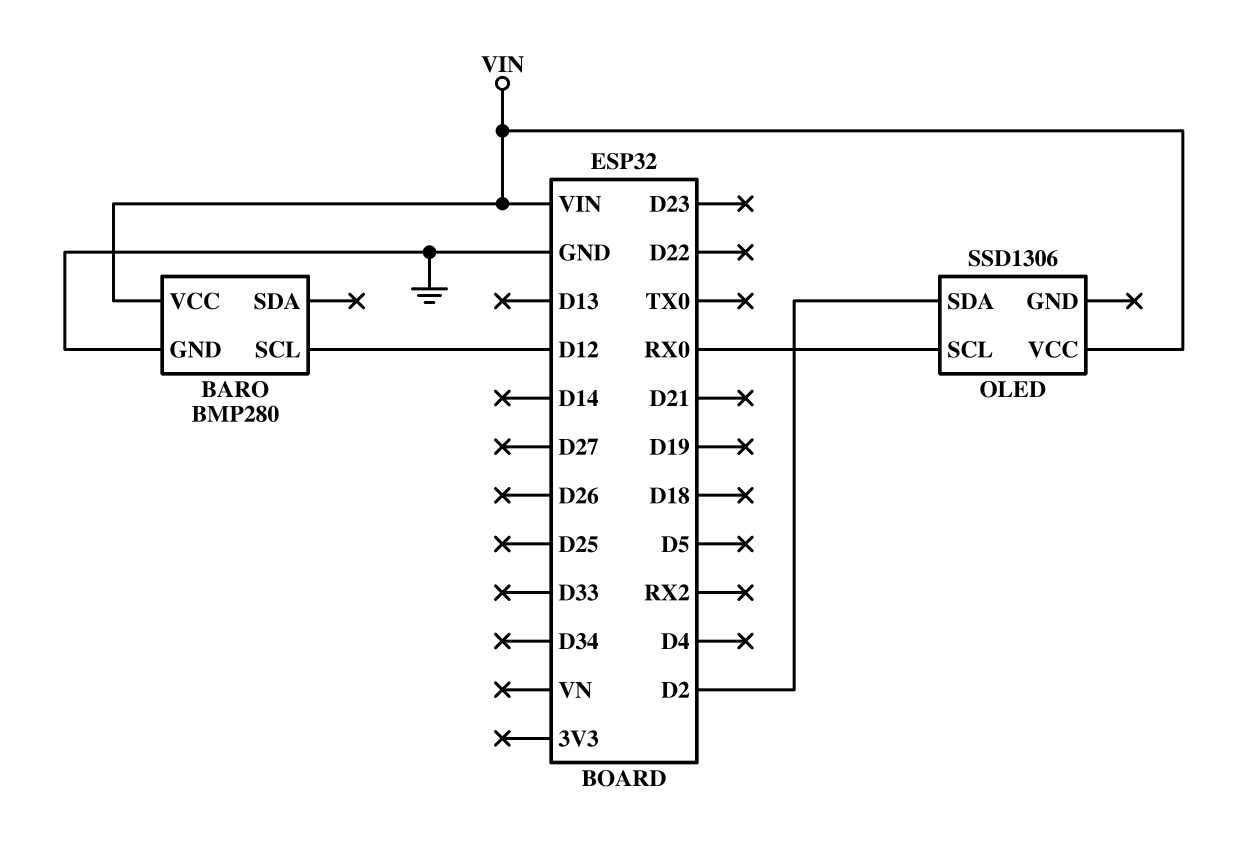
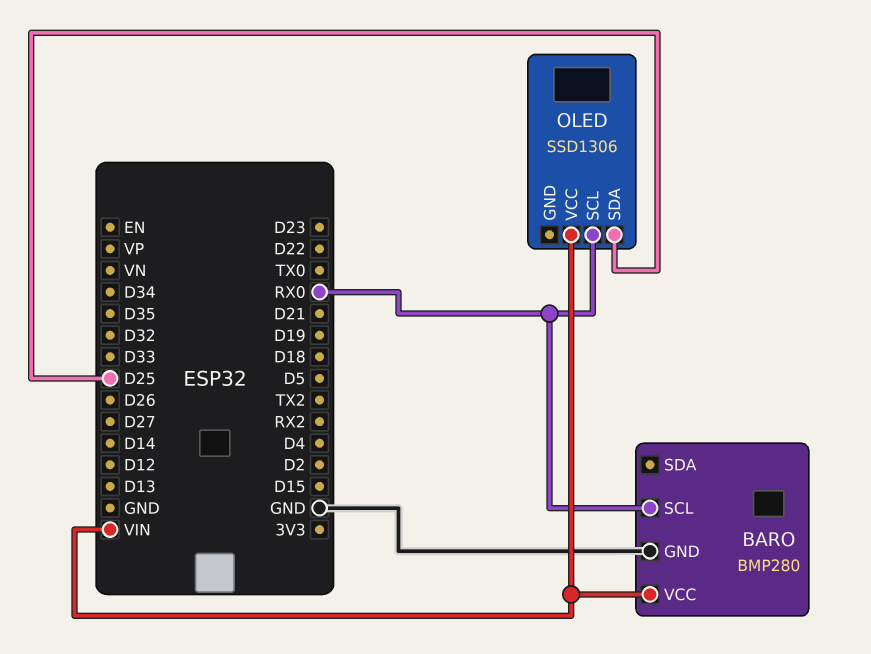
BARO pin SCL: D12 -> RX0
OLED pin SDA: D2 -> D25

